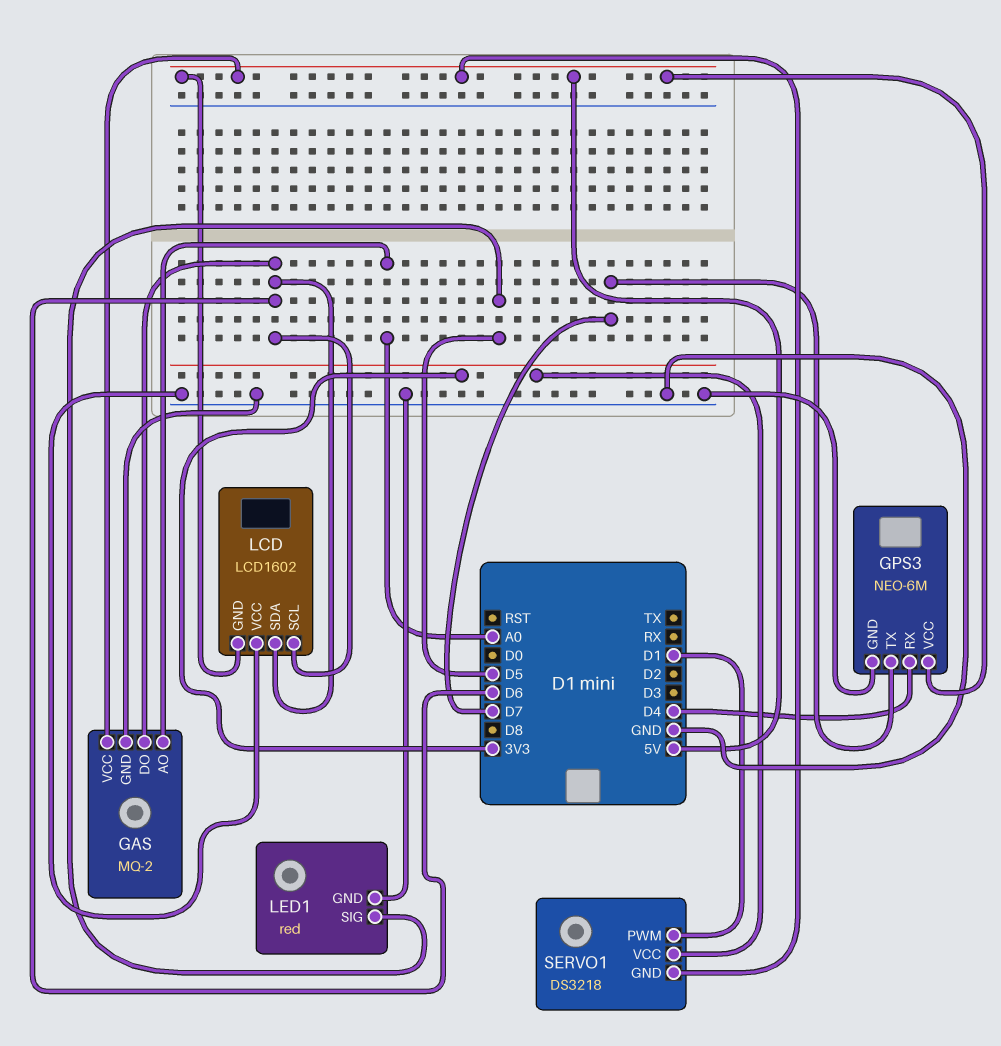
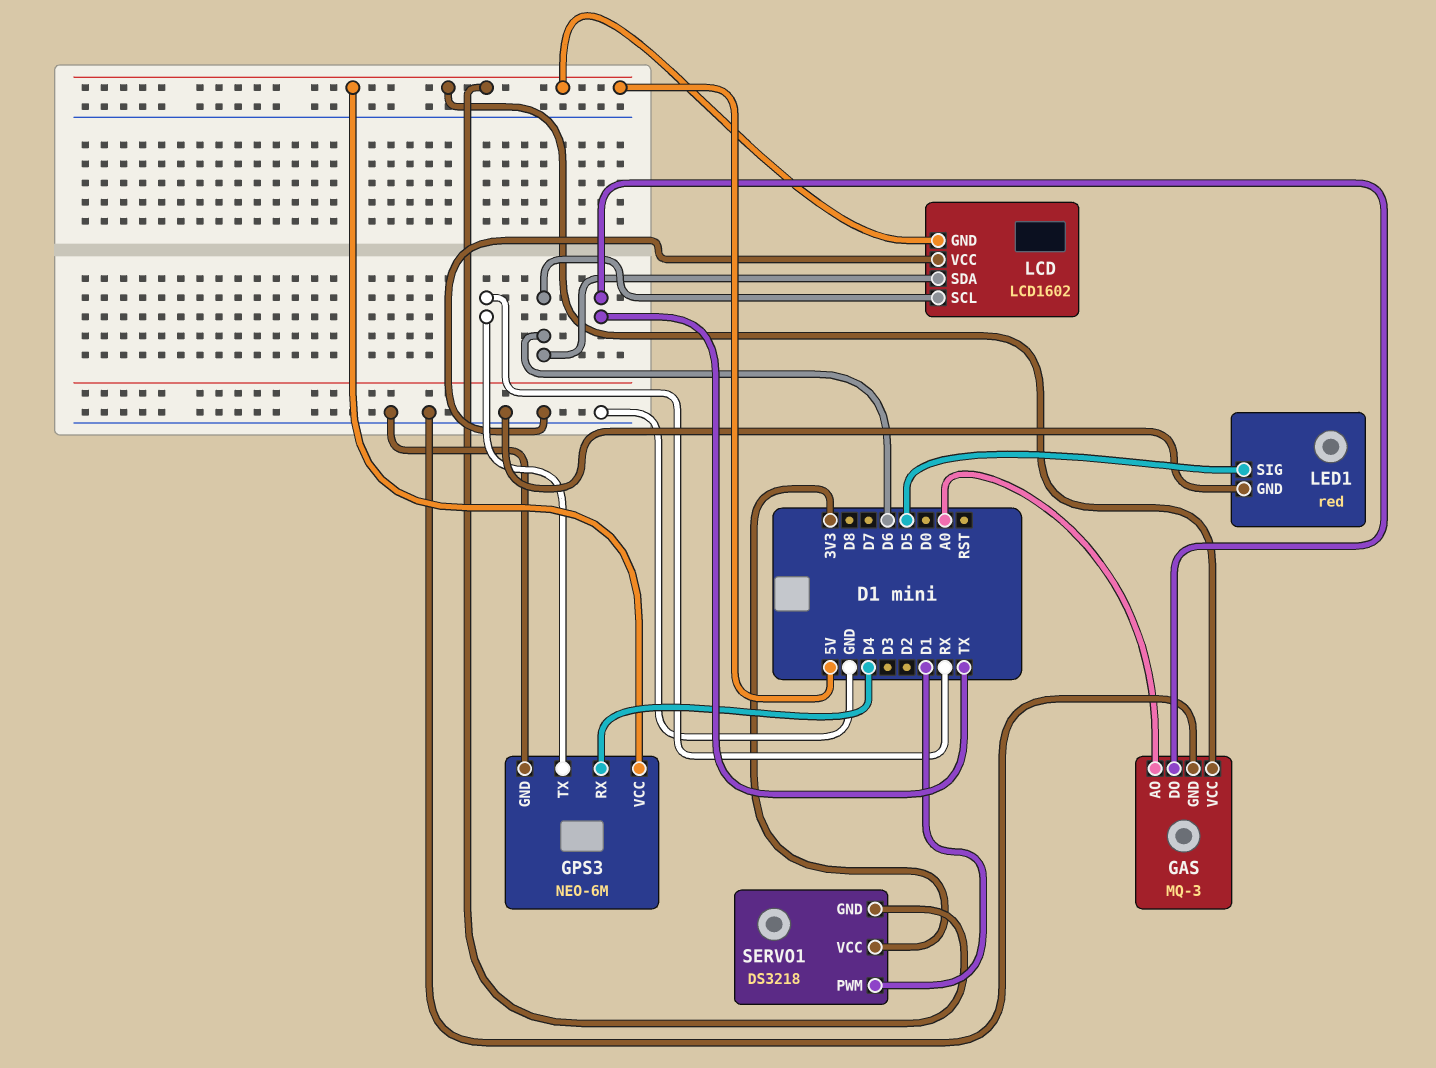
GAS: MQ-2 -> MQ-3
GAS pin DO: D6 -> TX
GPS3 pin TX: D7 -> RX

